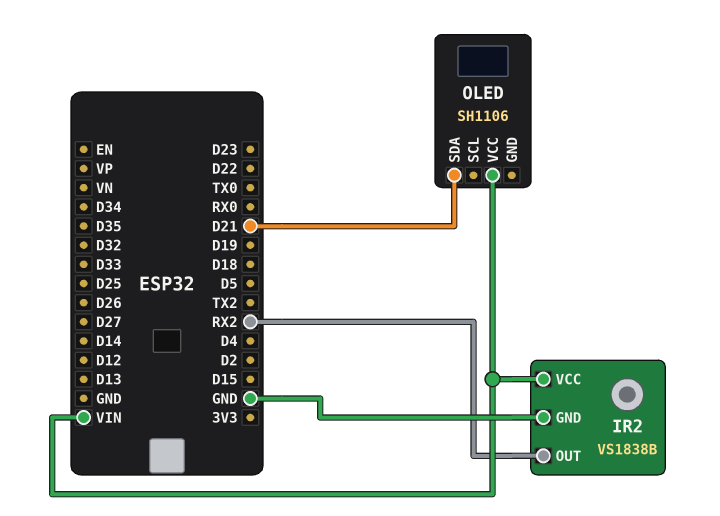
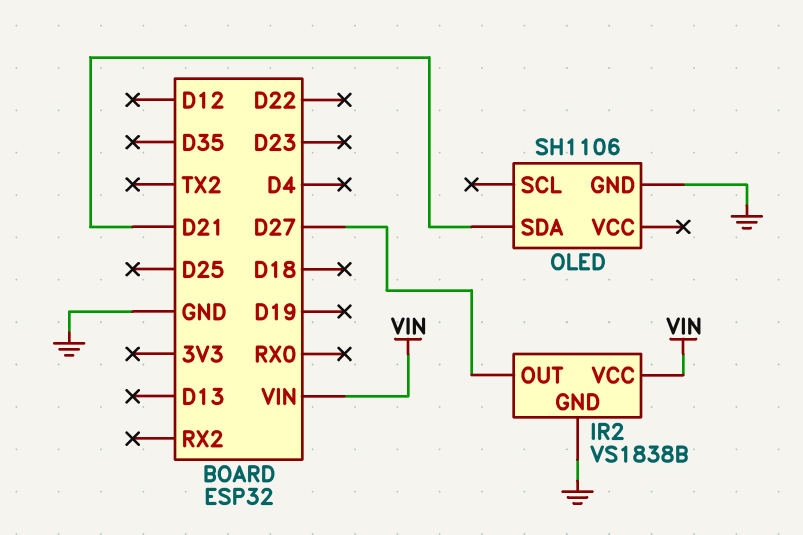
IR2 pin OUT: RX2 -> D27
OLED pin GND: none -> GND
OLED pin VCC: VIN -> none

